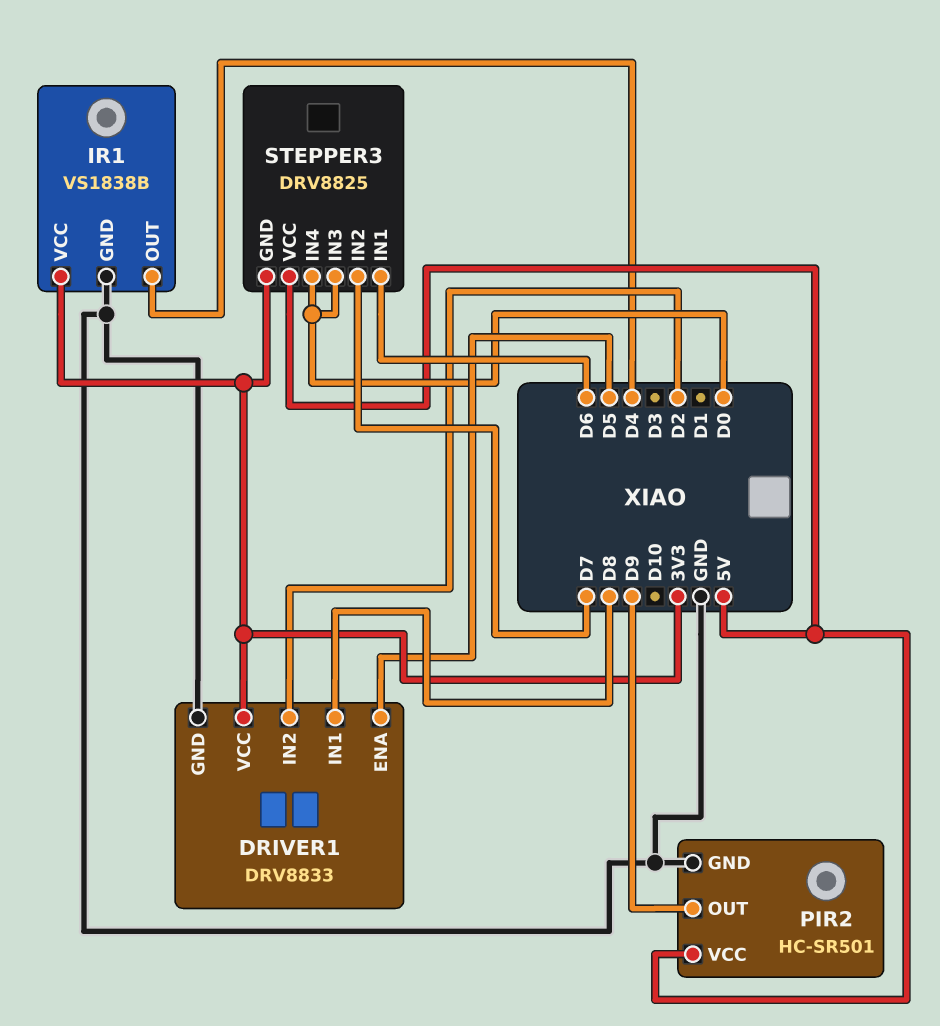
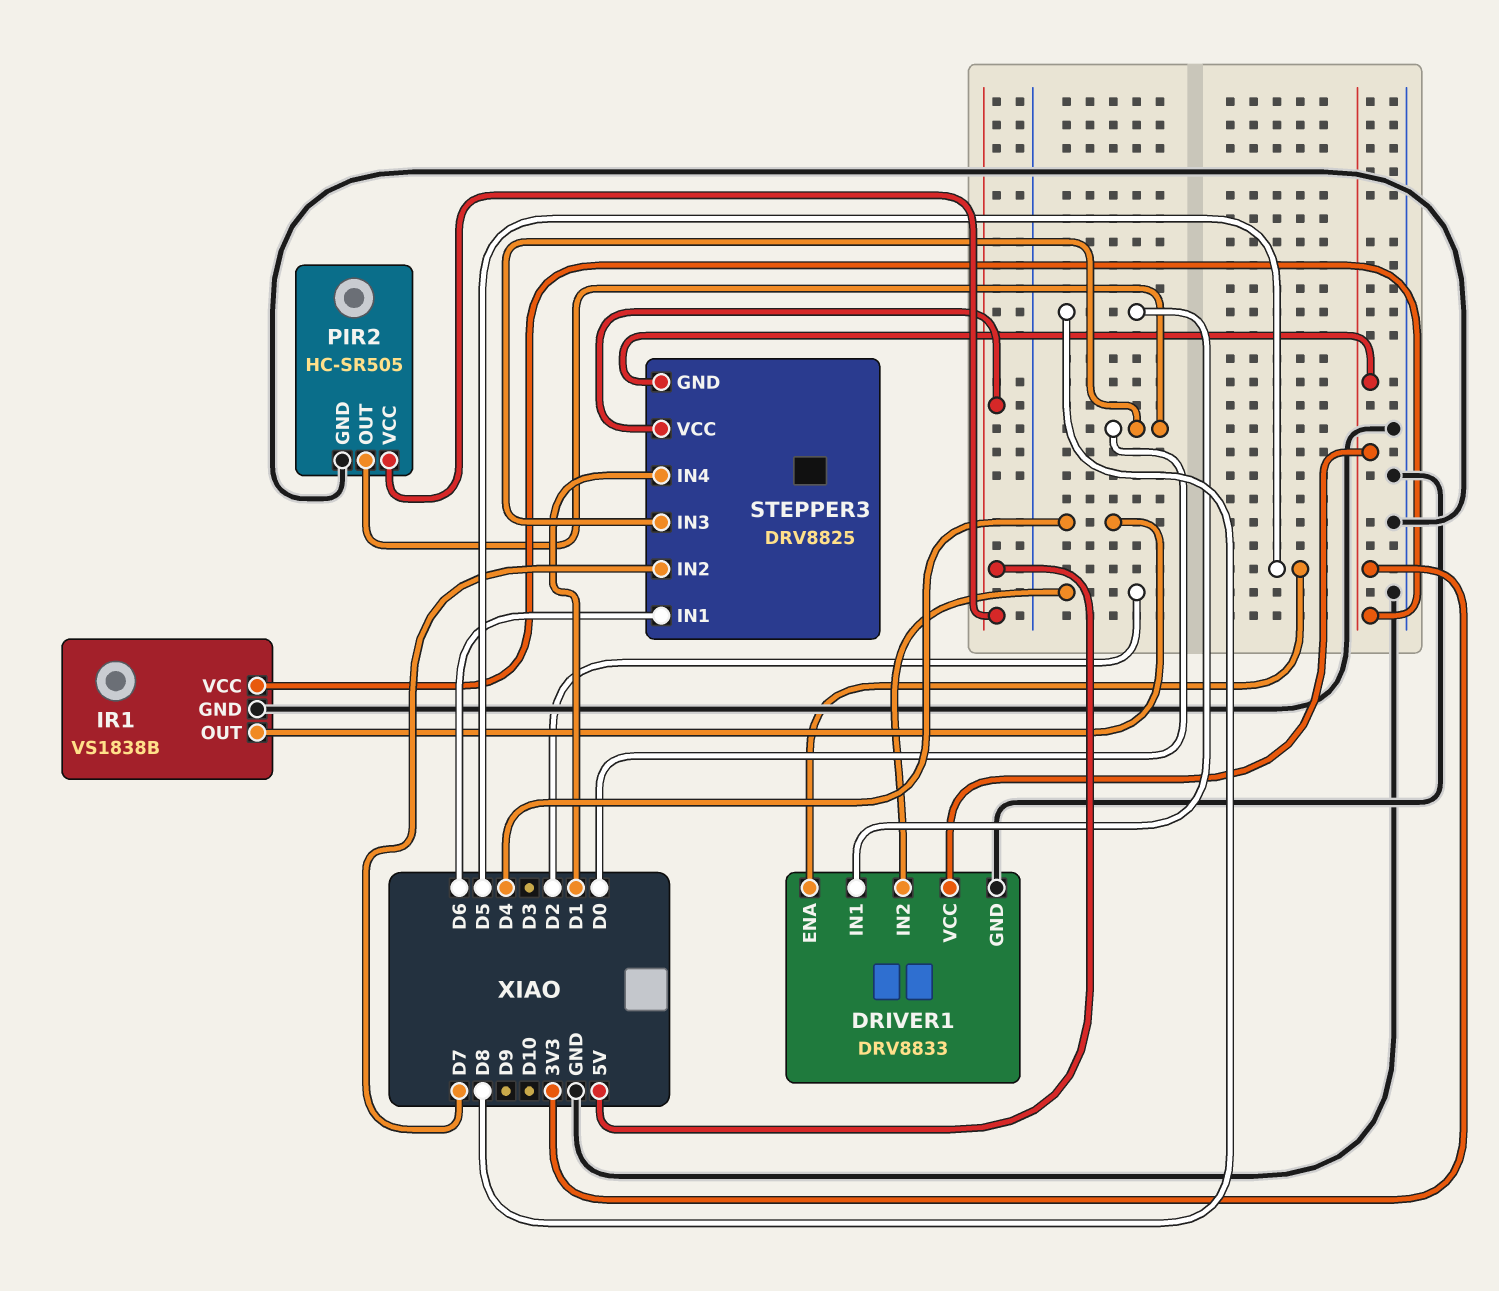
PIR2: HC-SR501 -> HC-SR505
PIR2 pin OUT: D9 -> D0
STEPPER3 pin IN4: D0 -> D1

